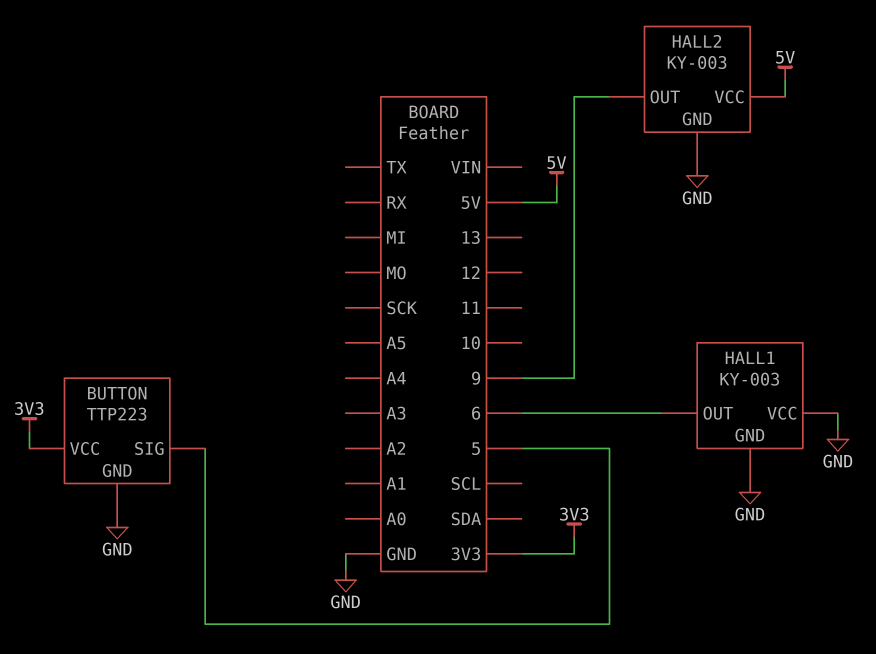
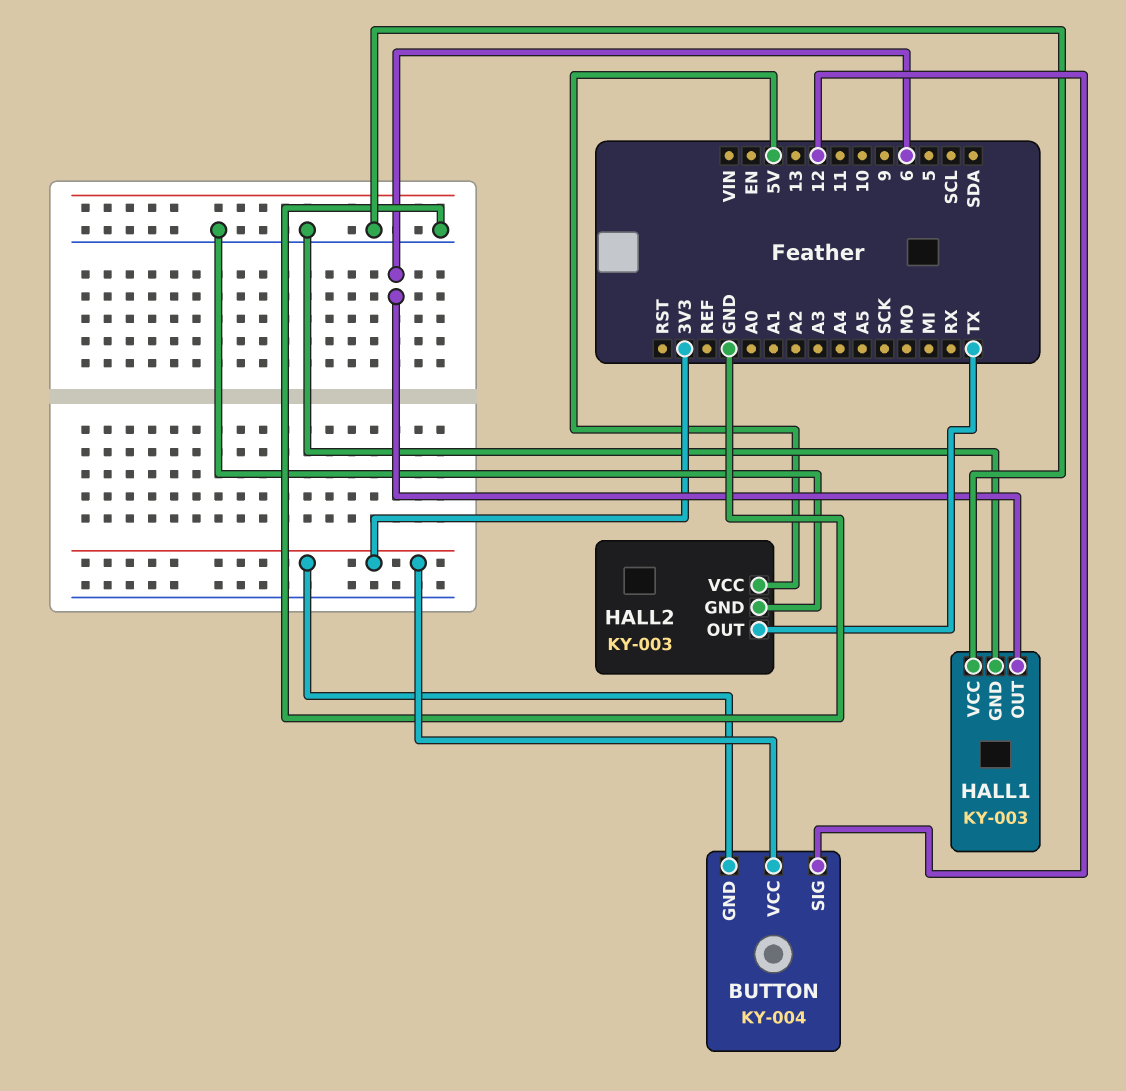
BUTTON: TTP223 -> KY-004
BUTTON pin GND: GND -> 3V3
BUTTON pin SIG: 5 -> 12
HALL2 pin OUT: 9 -> TX

